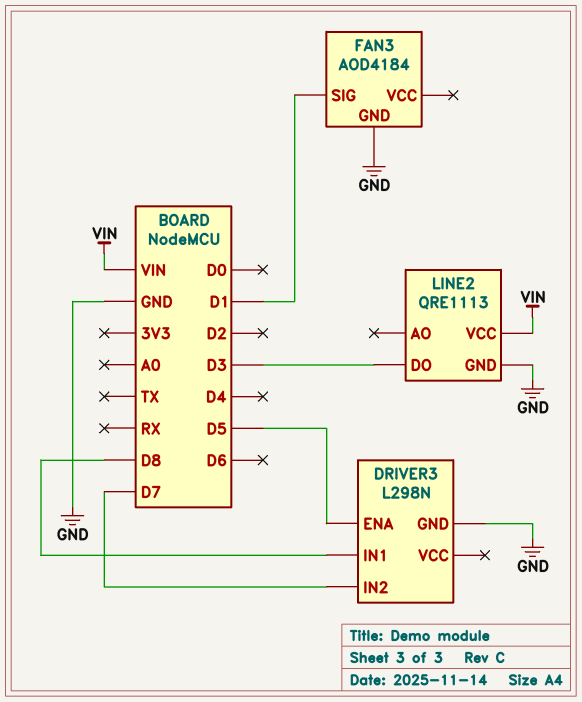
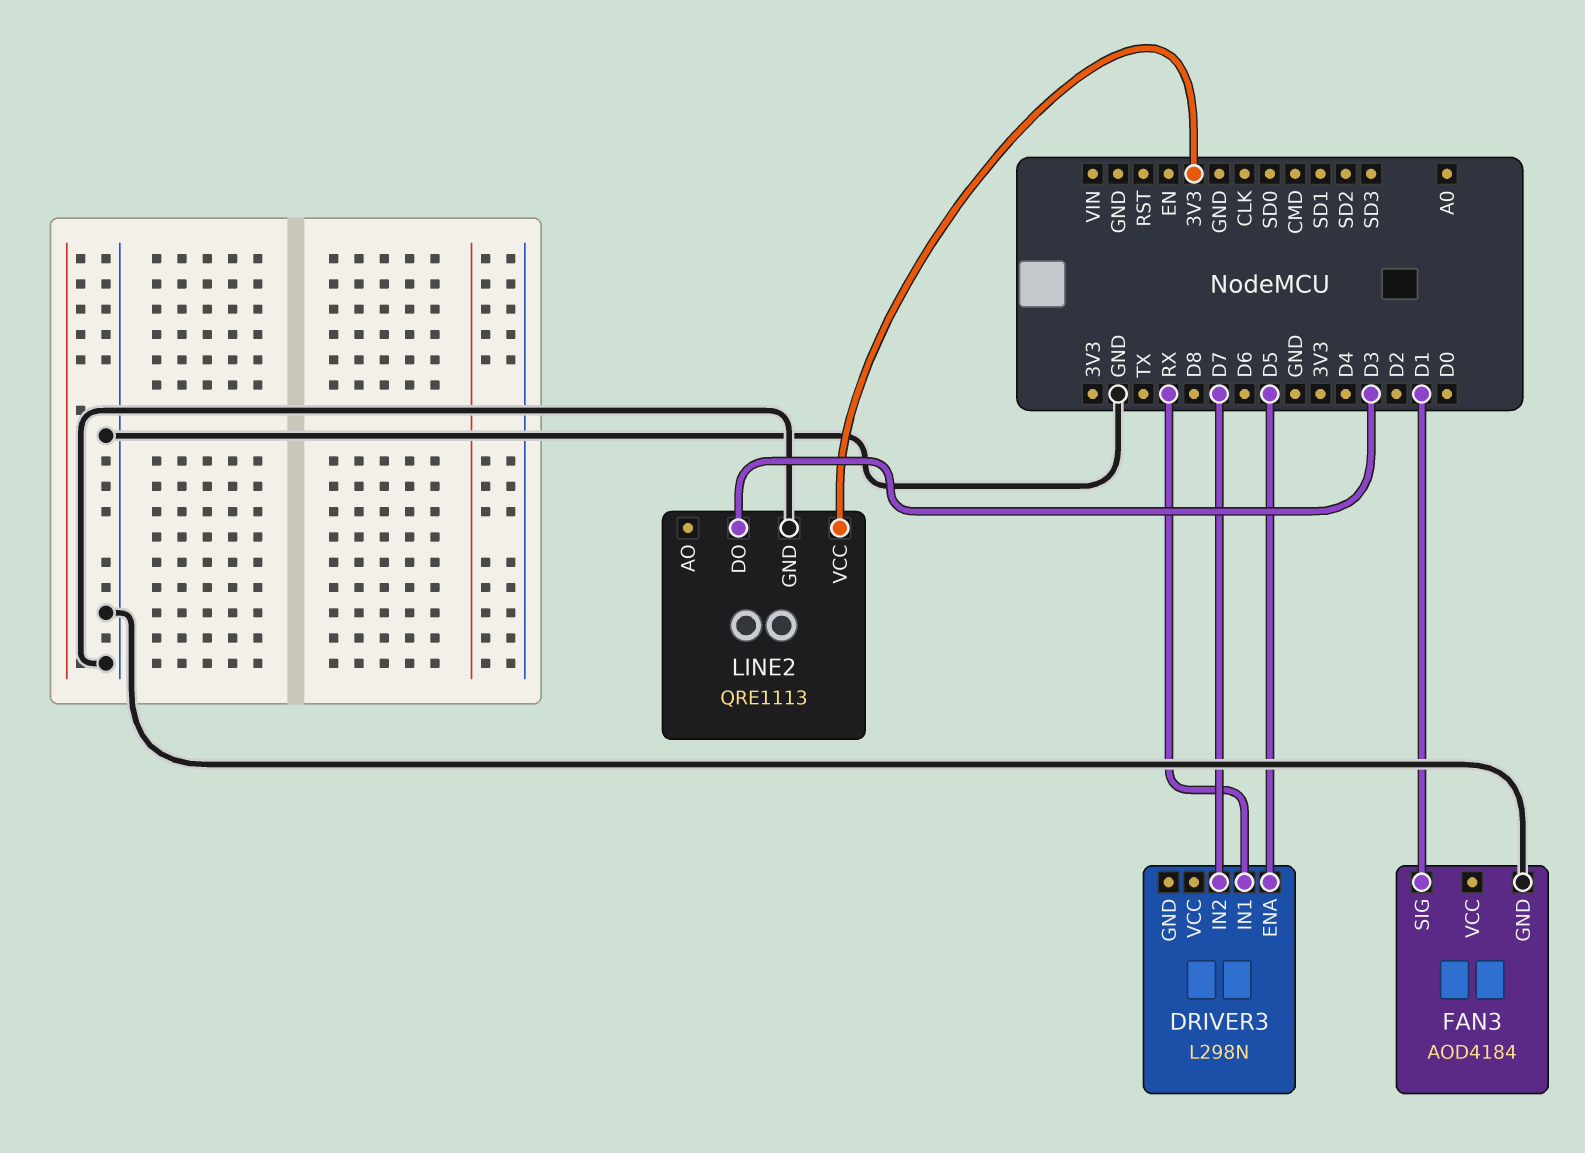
DRIVER3 pin GND: GND -> none
DRIVER3 pin IN1: D8 -> RX
LINE2 pin VCC: VIN -> 3V3

